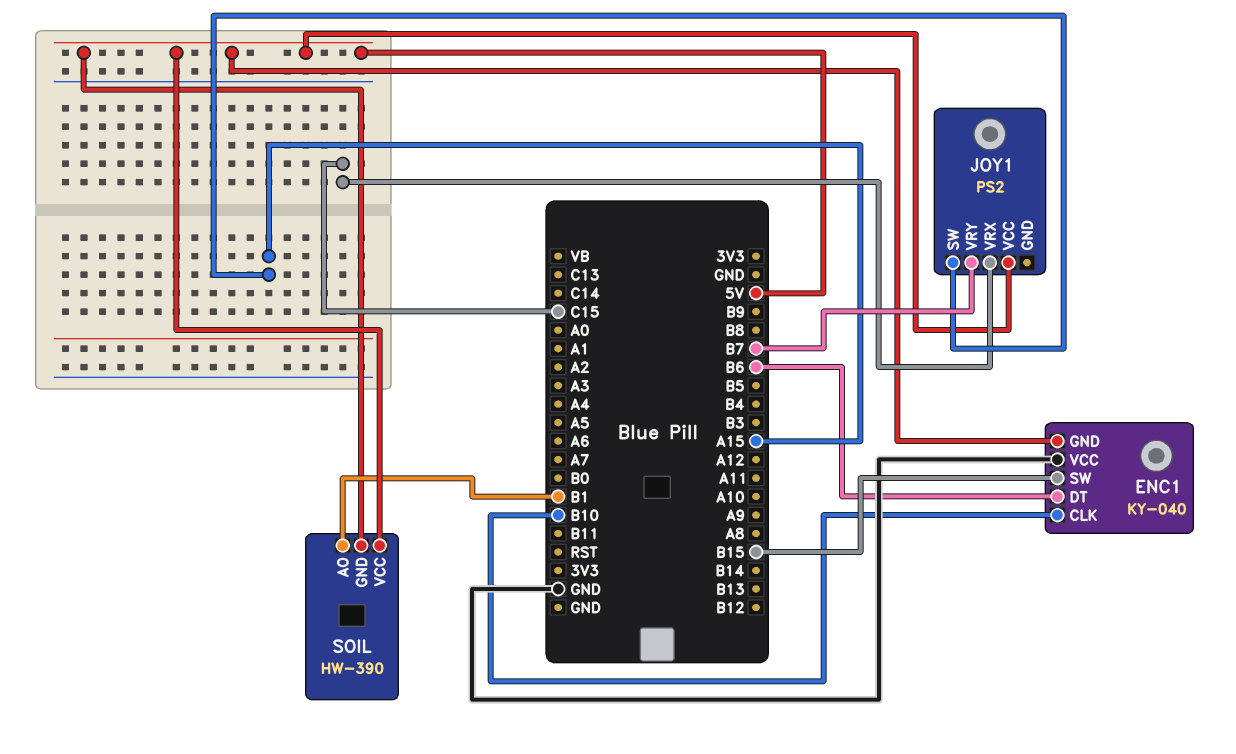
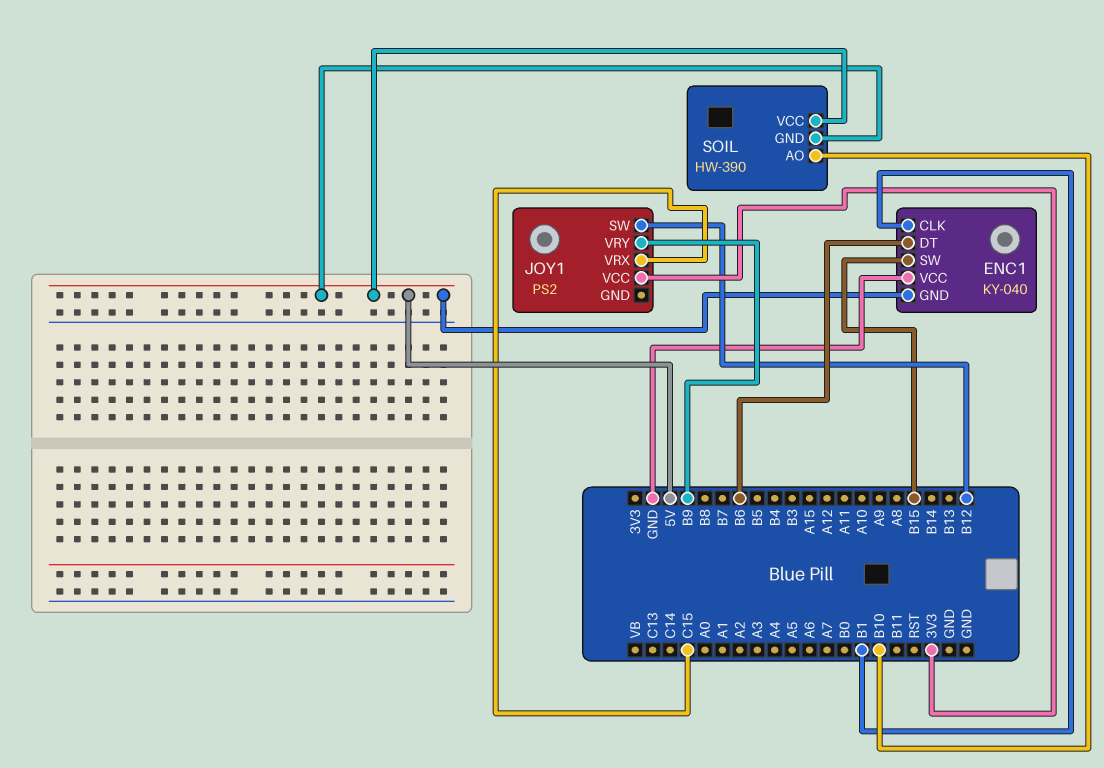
ENC1 pin CLK: B10 -> B1
JOY1 pin SW: A15 -> B12
JOY1 pin VCC: 5V -> 3V3
JOY1 pin VRY: B7 -> B9
SOIL pin AO: B1 -> B10

